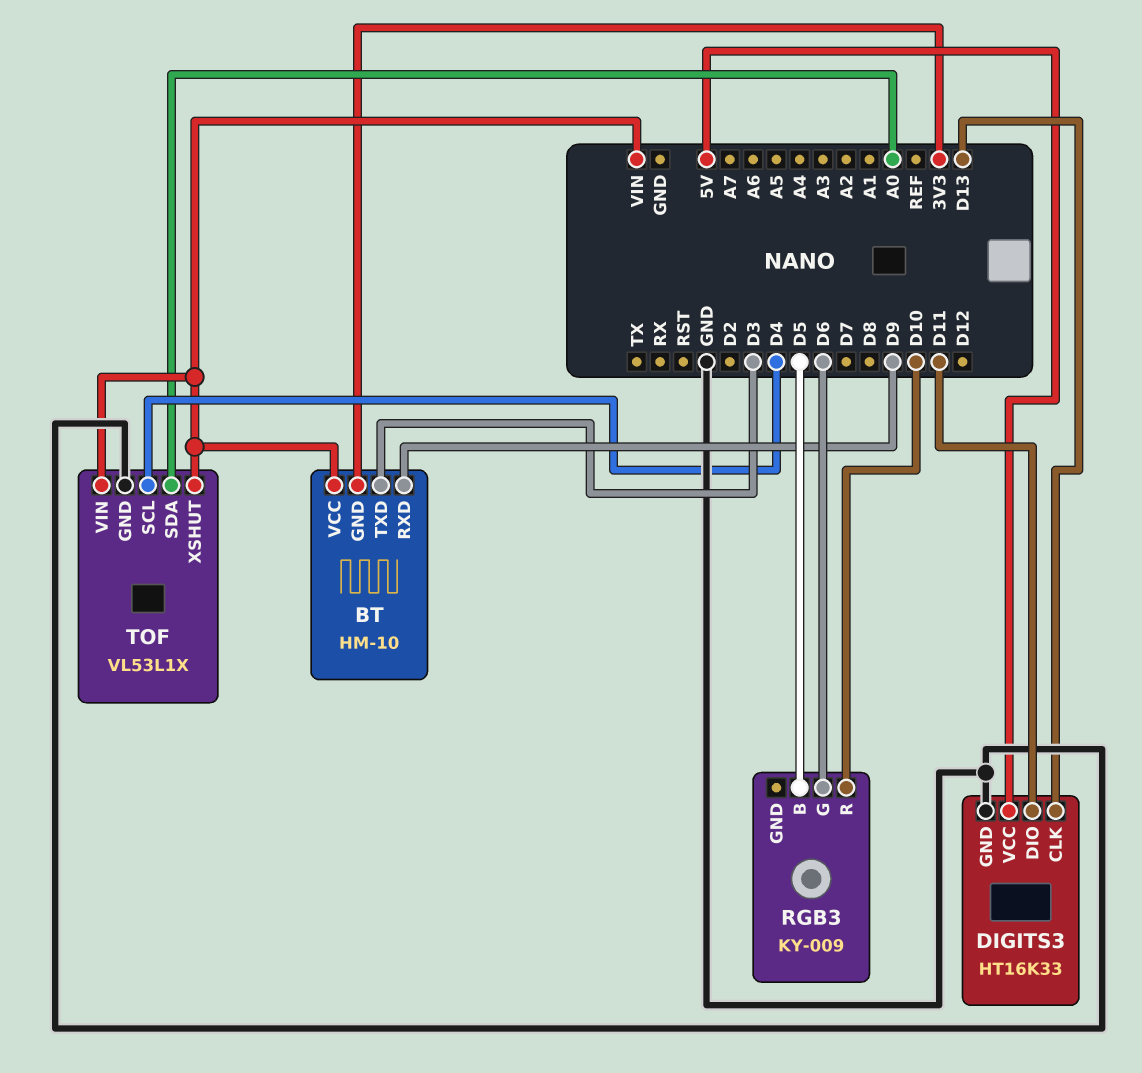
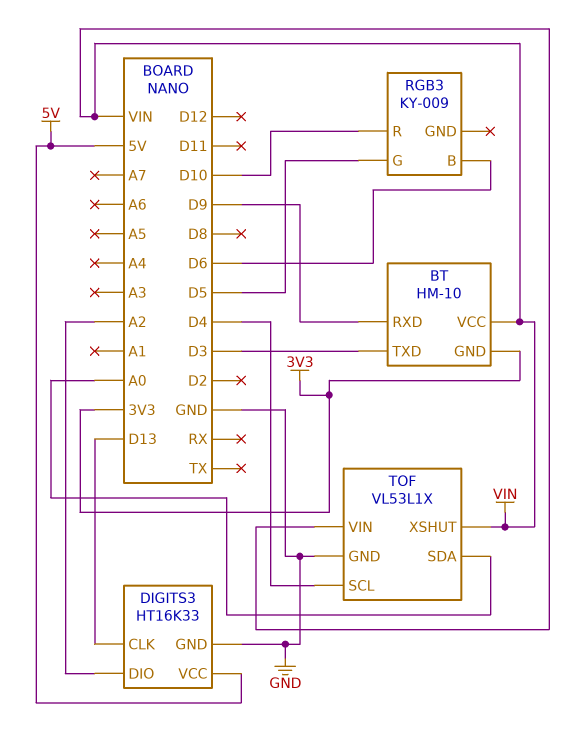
DIGITS3 pin DIO: D11 -> A2
RGB3 pin B: D5 -> D6
RGB3 pin G: D6 -> D5

